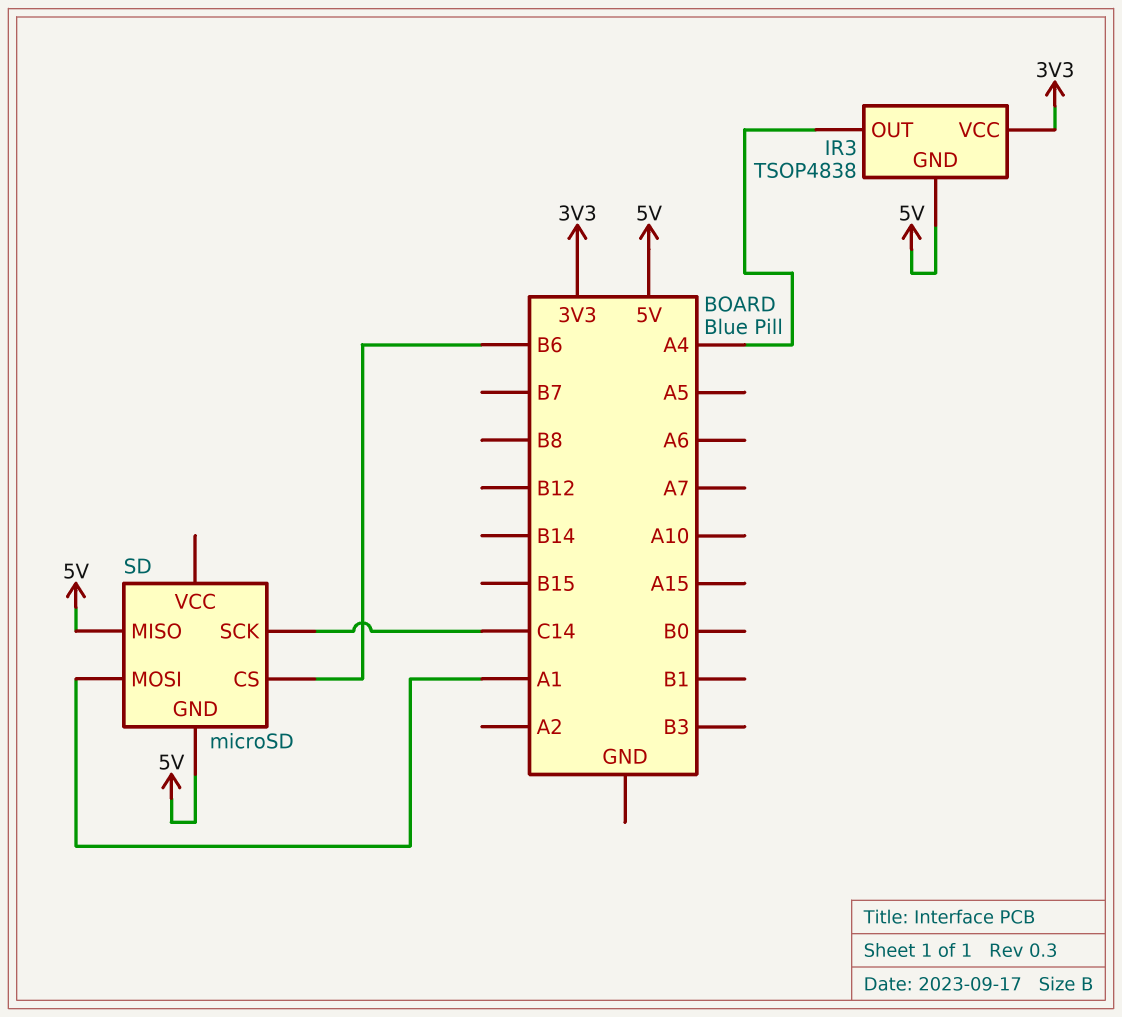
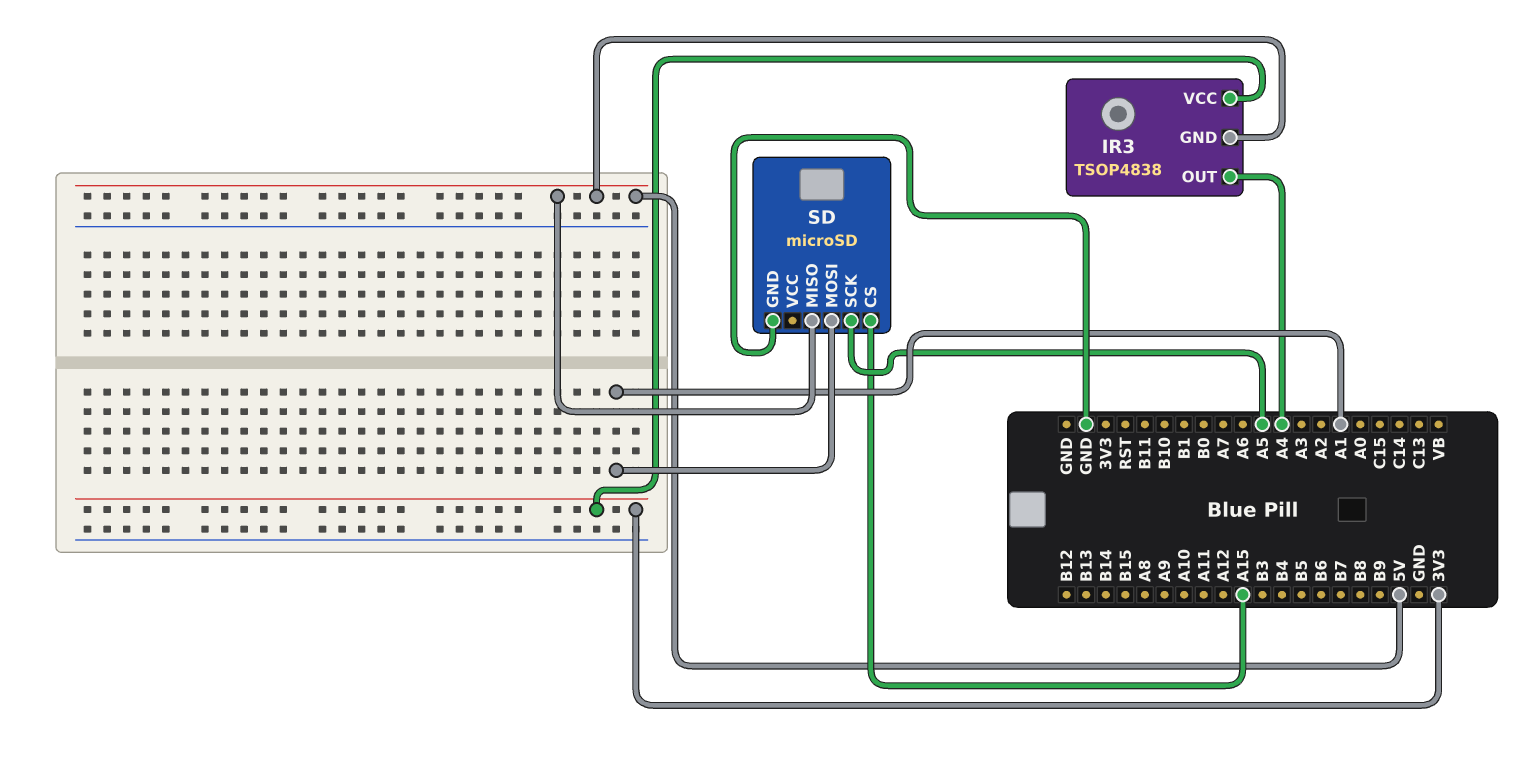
SD pin CS: B6 -> A15
SD pin GND: 5V -> GND
SD pin SCK: C14 -> A5

